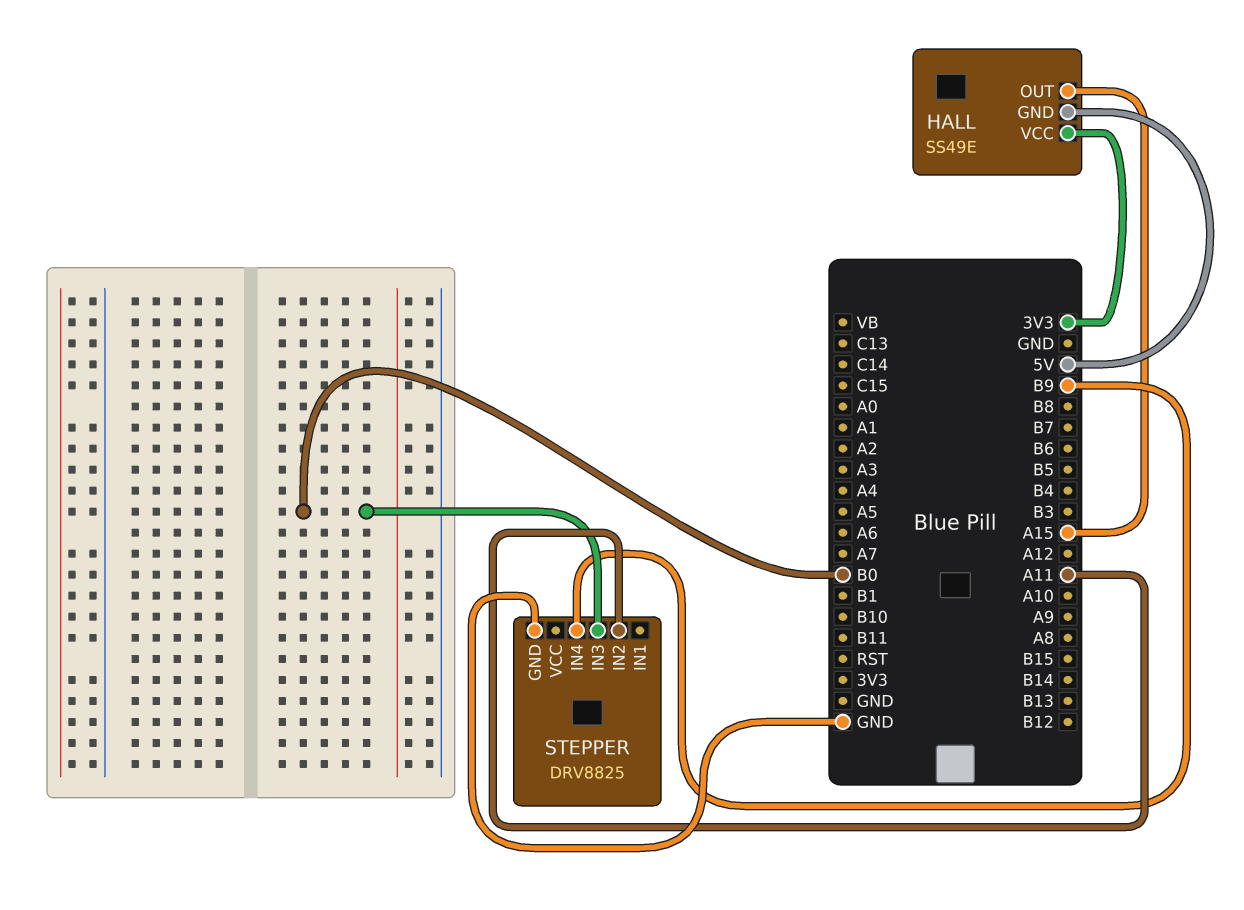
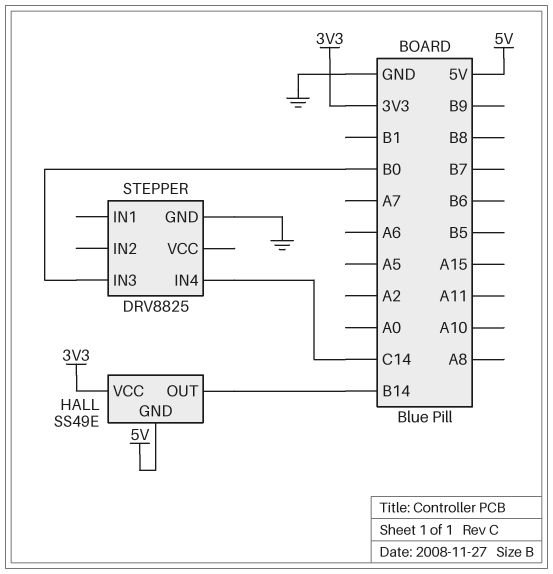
HALL pin OUT: A15 -> B14
STEPPER pin IN2: A11 -> none
STEPPER pin IN4: B9 -> C14

